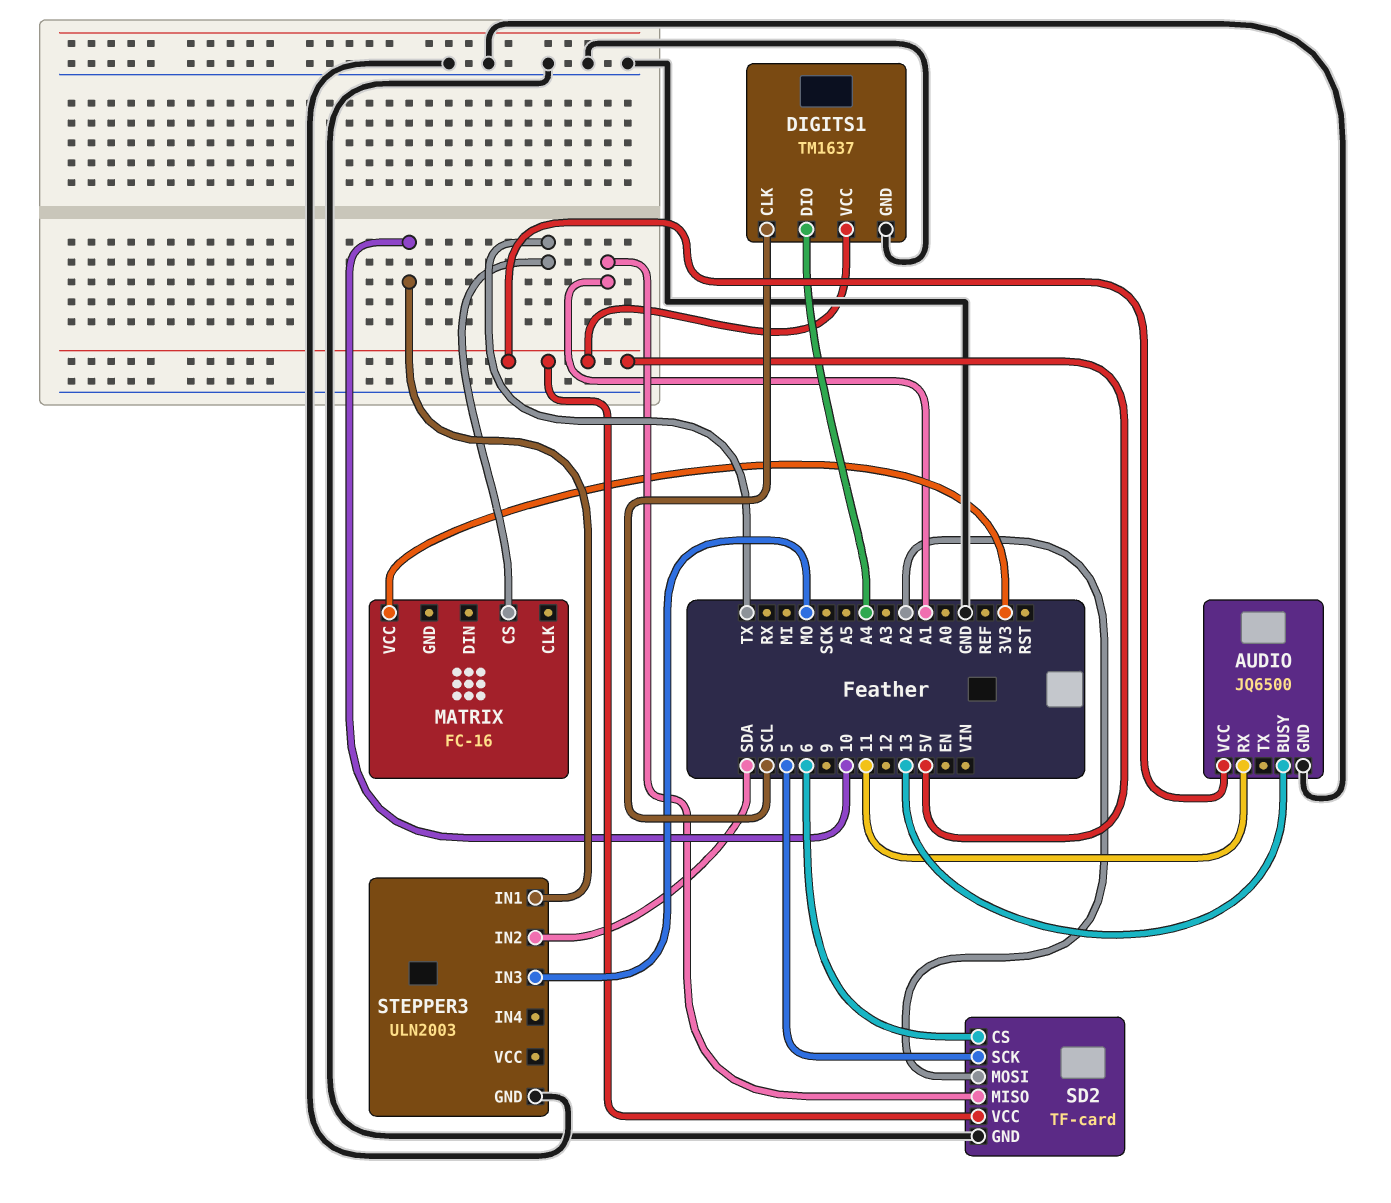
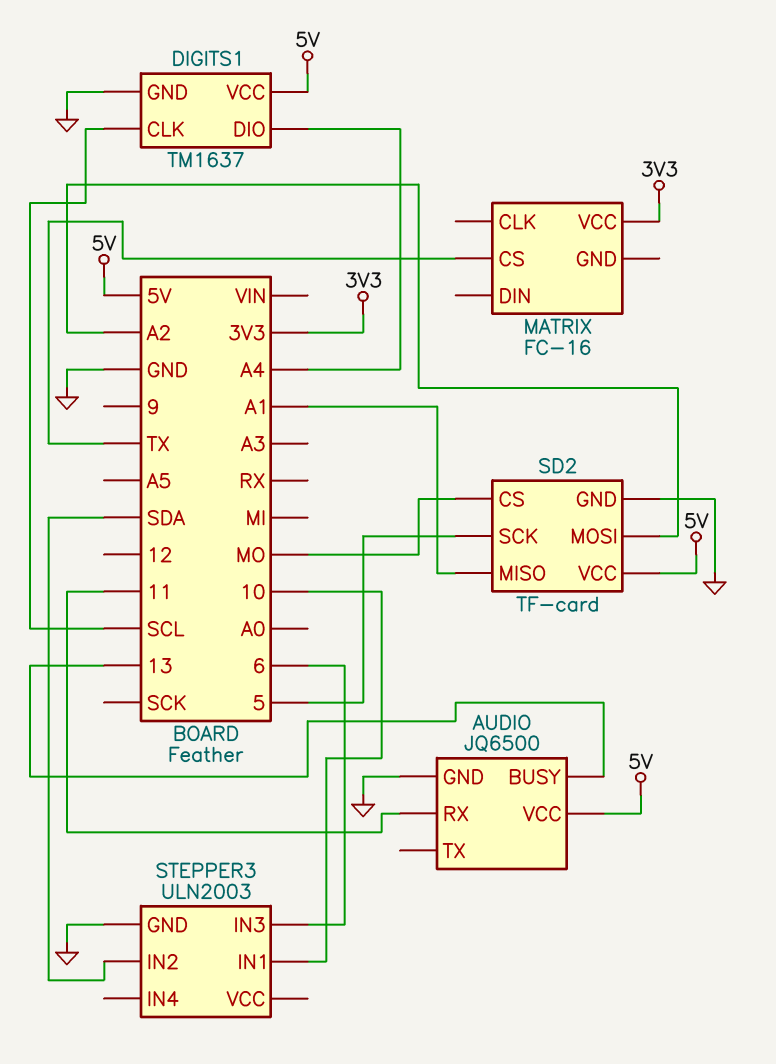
SD2 pin CS: 6 -> MO
STEPPER3 pin IN3: MO -> 6

